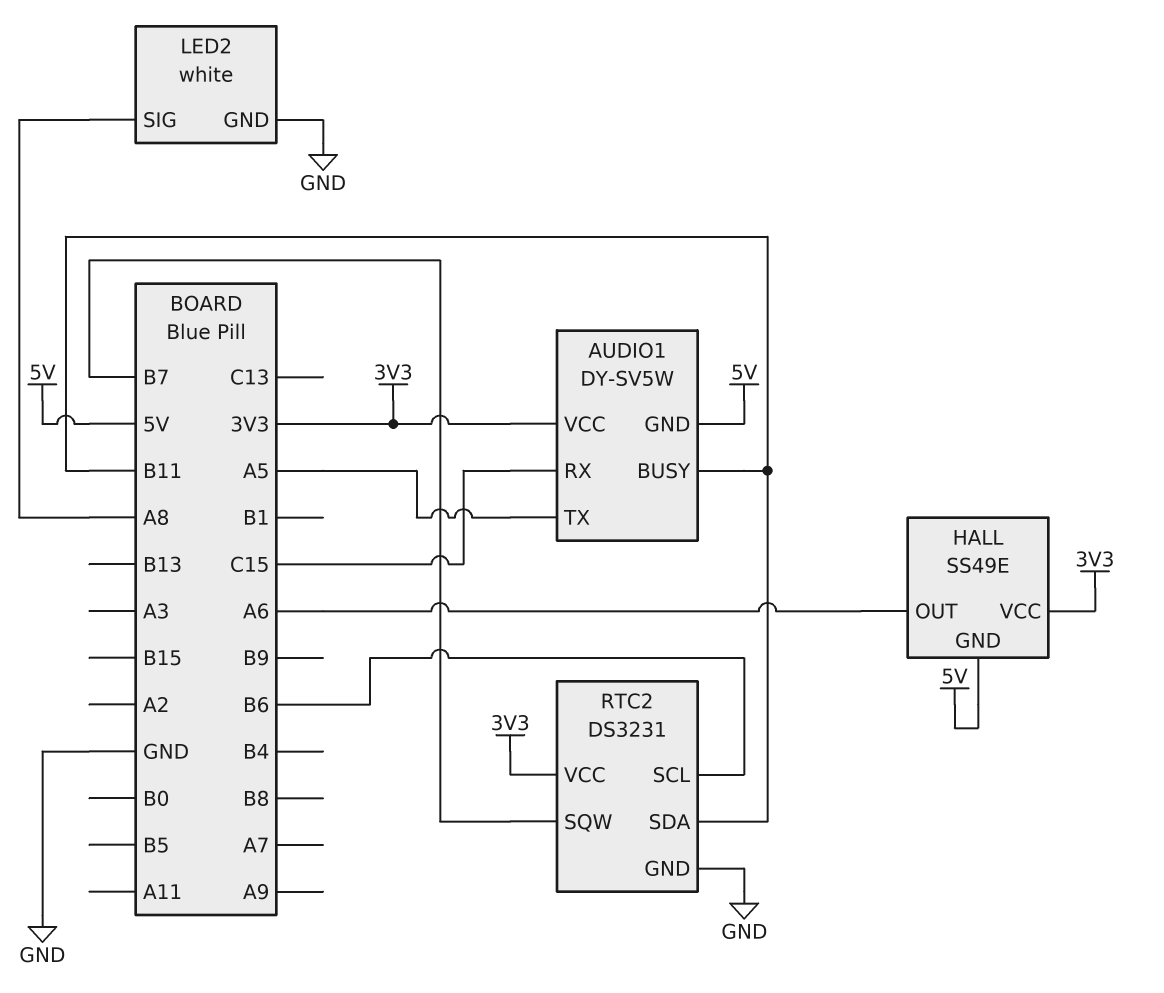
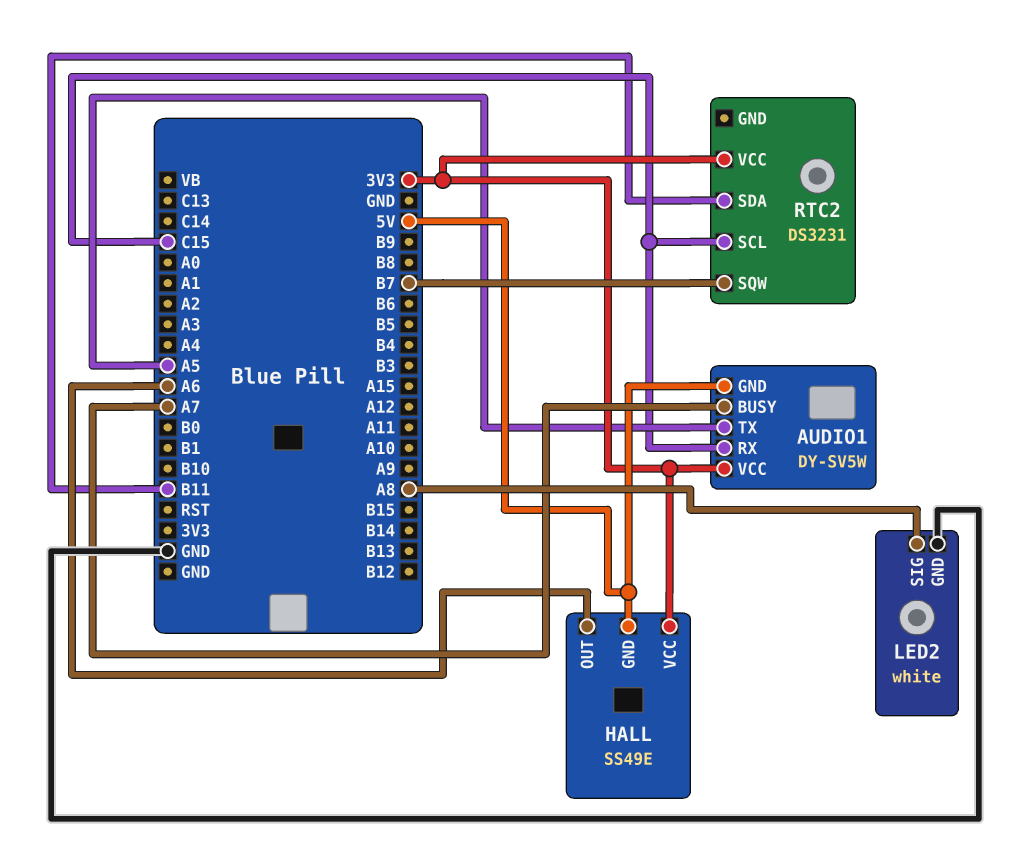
AUDIO1 pin BUSY: B11 -> A7
RTC2 pin GND: GND -> none
RTC2 pin SCL: B6 -> C15

